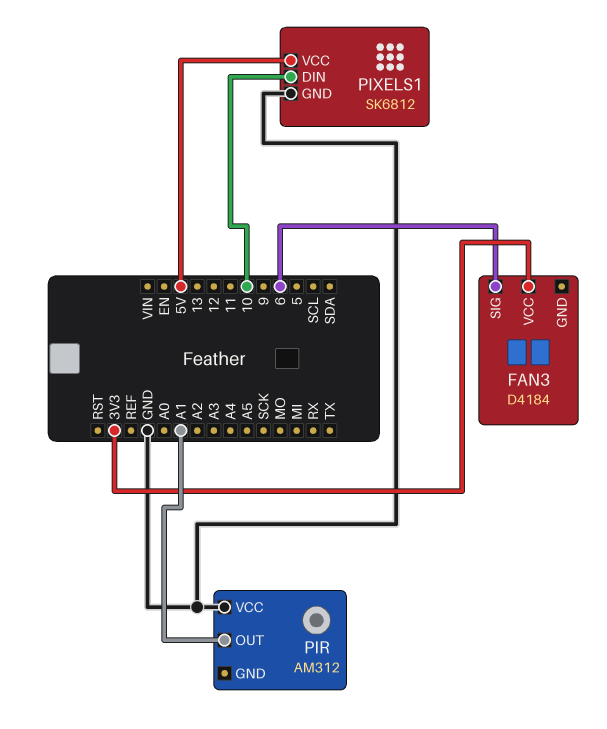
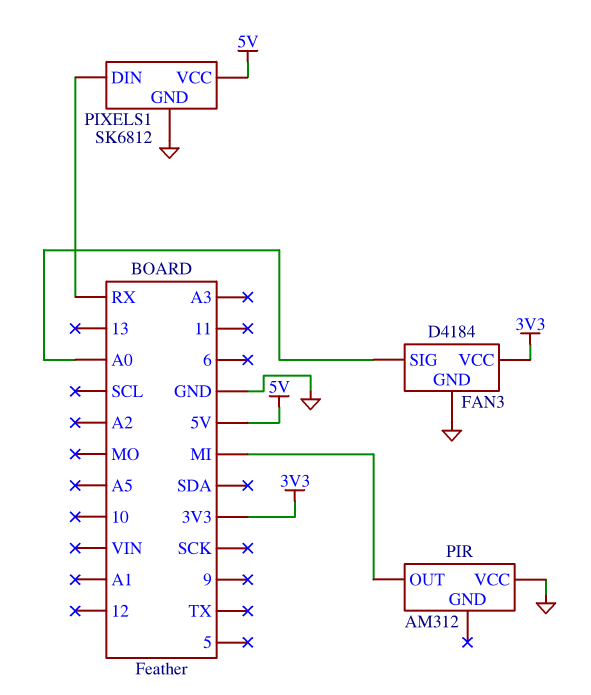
FAN3 pin GND: none -> GND
FAN3 pin SIG: 6 -> A0
PIR pin OUT: A1 -> MI
PIXELS1 pin DIN: 10 -> RX

